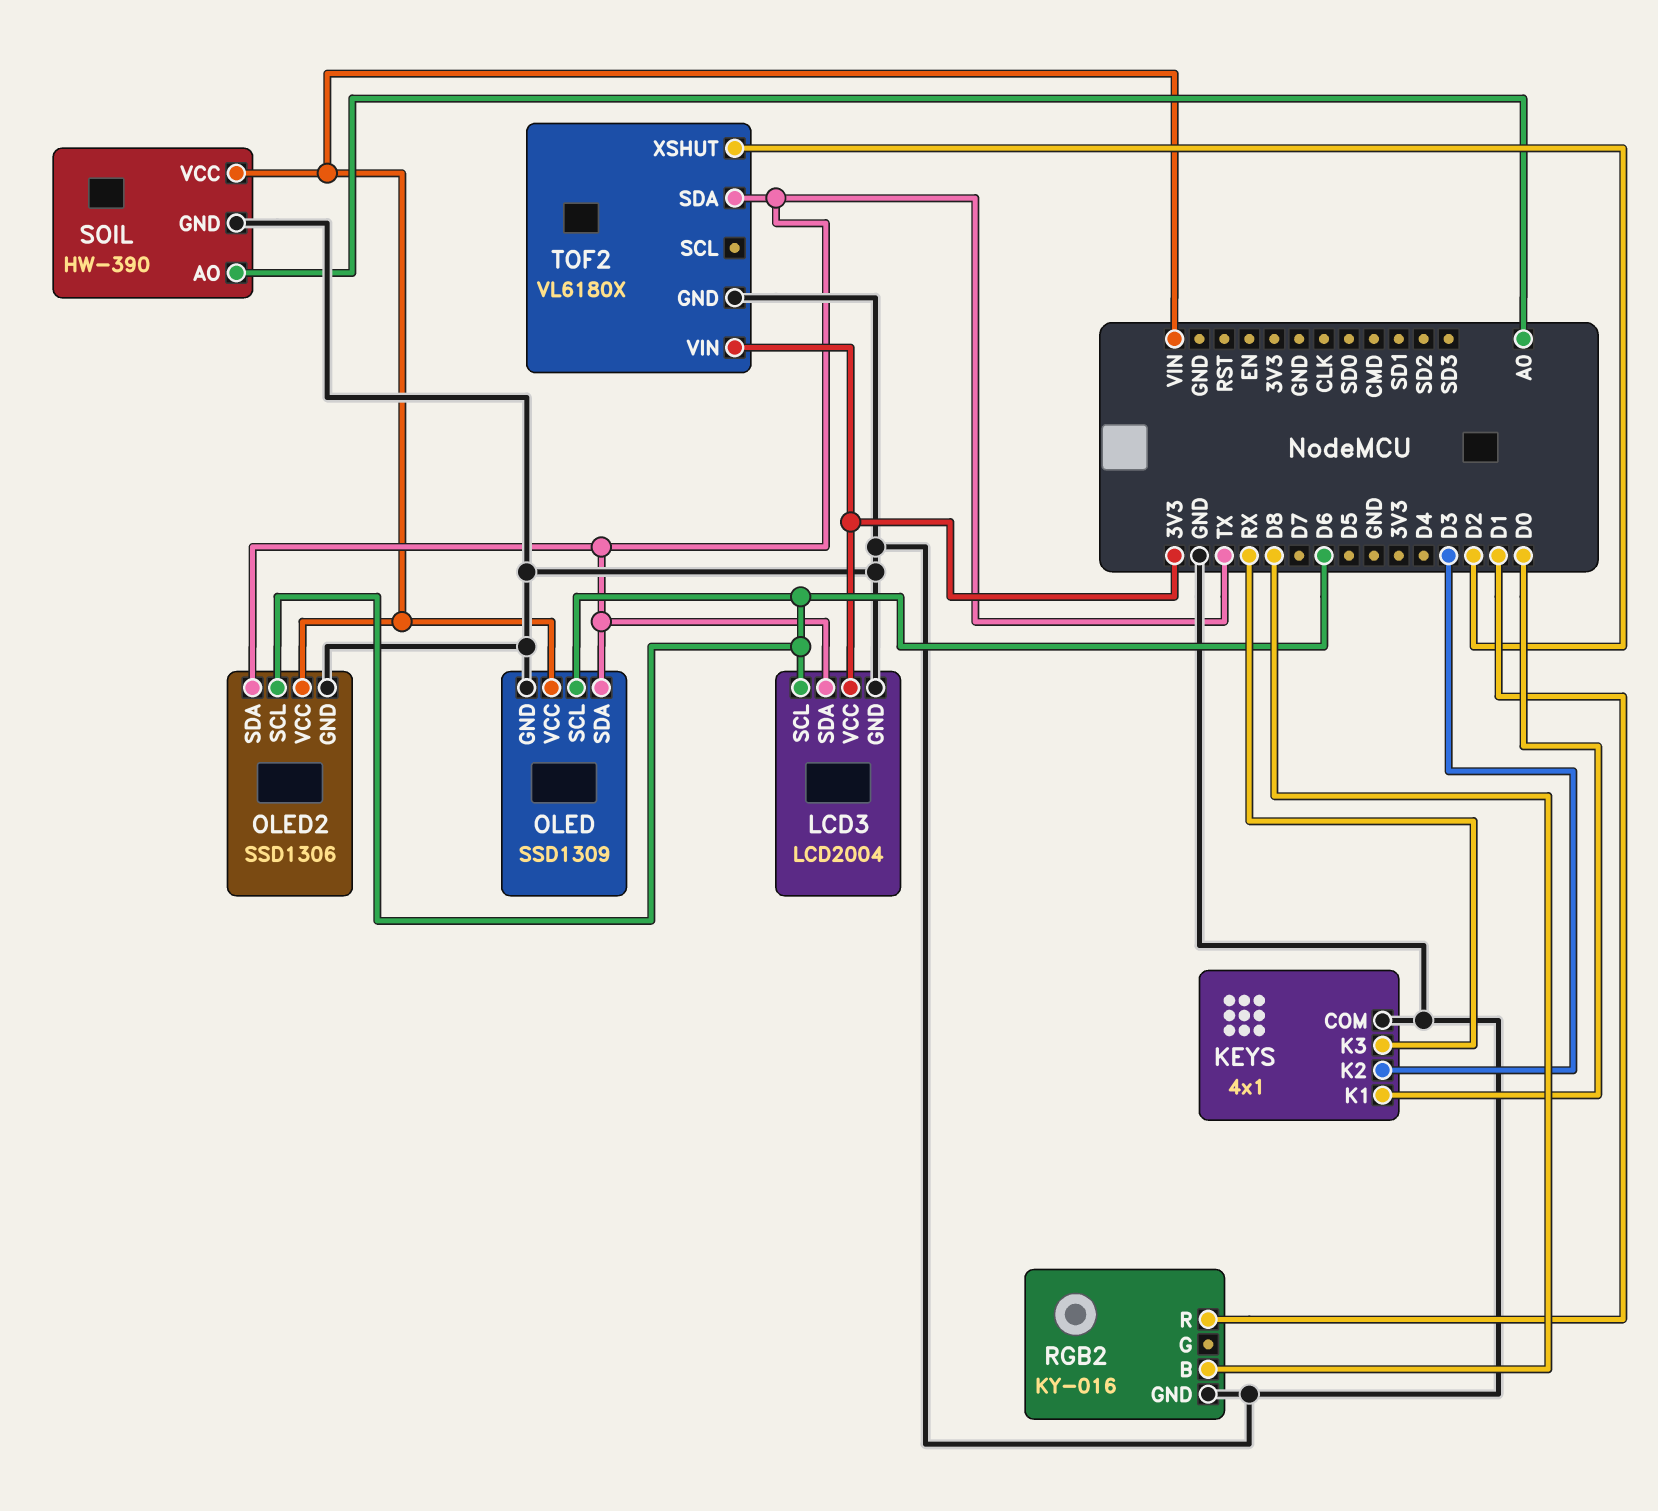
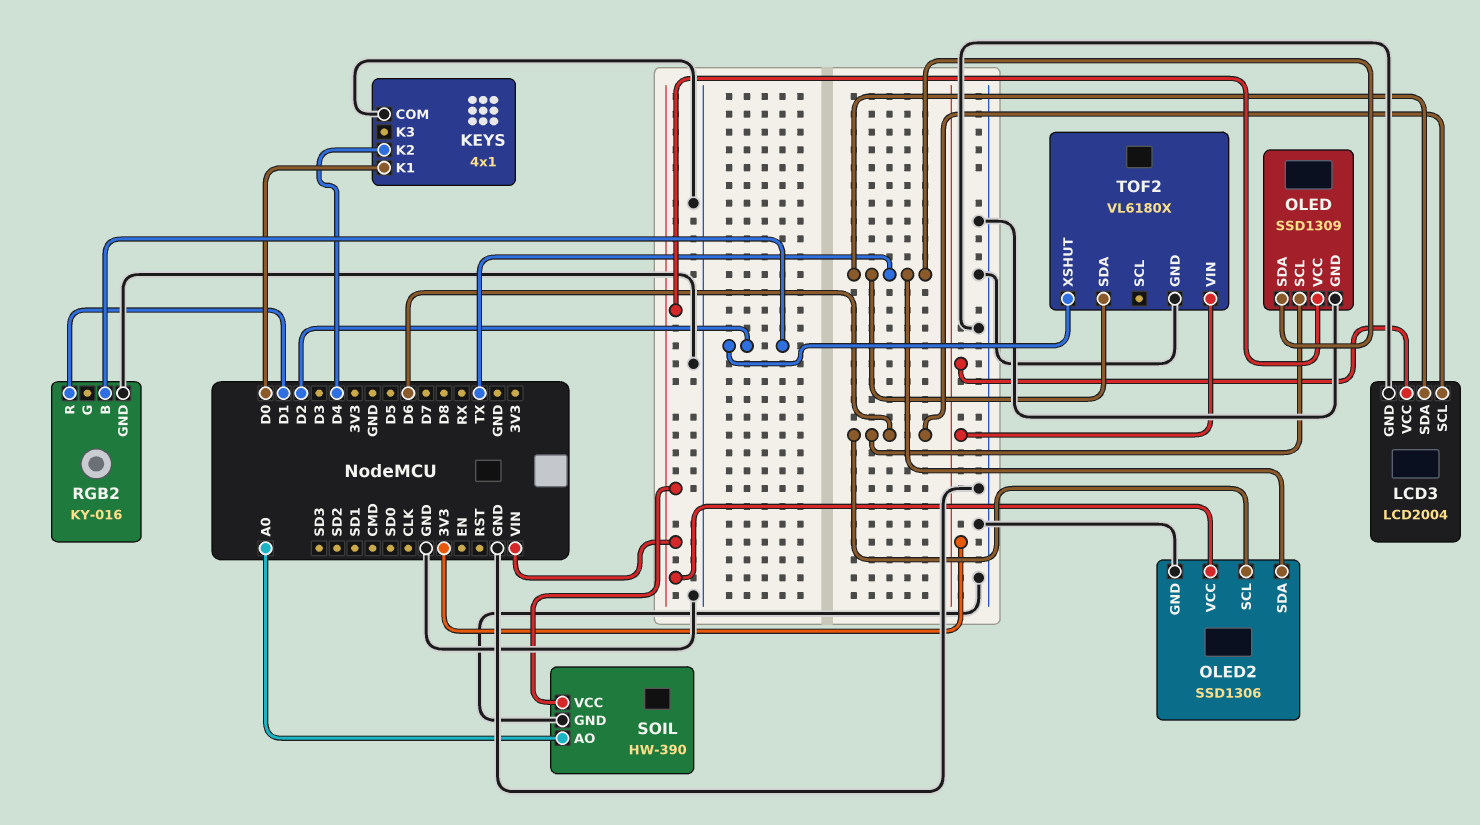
KEYS pin K2: D3 -> D4
KEYS pin K3: RX -> none
RGB2 pin B: D8 -> D2

